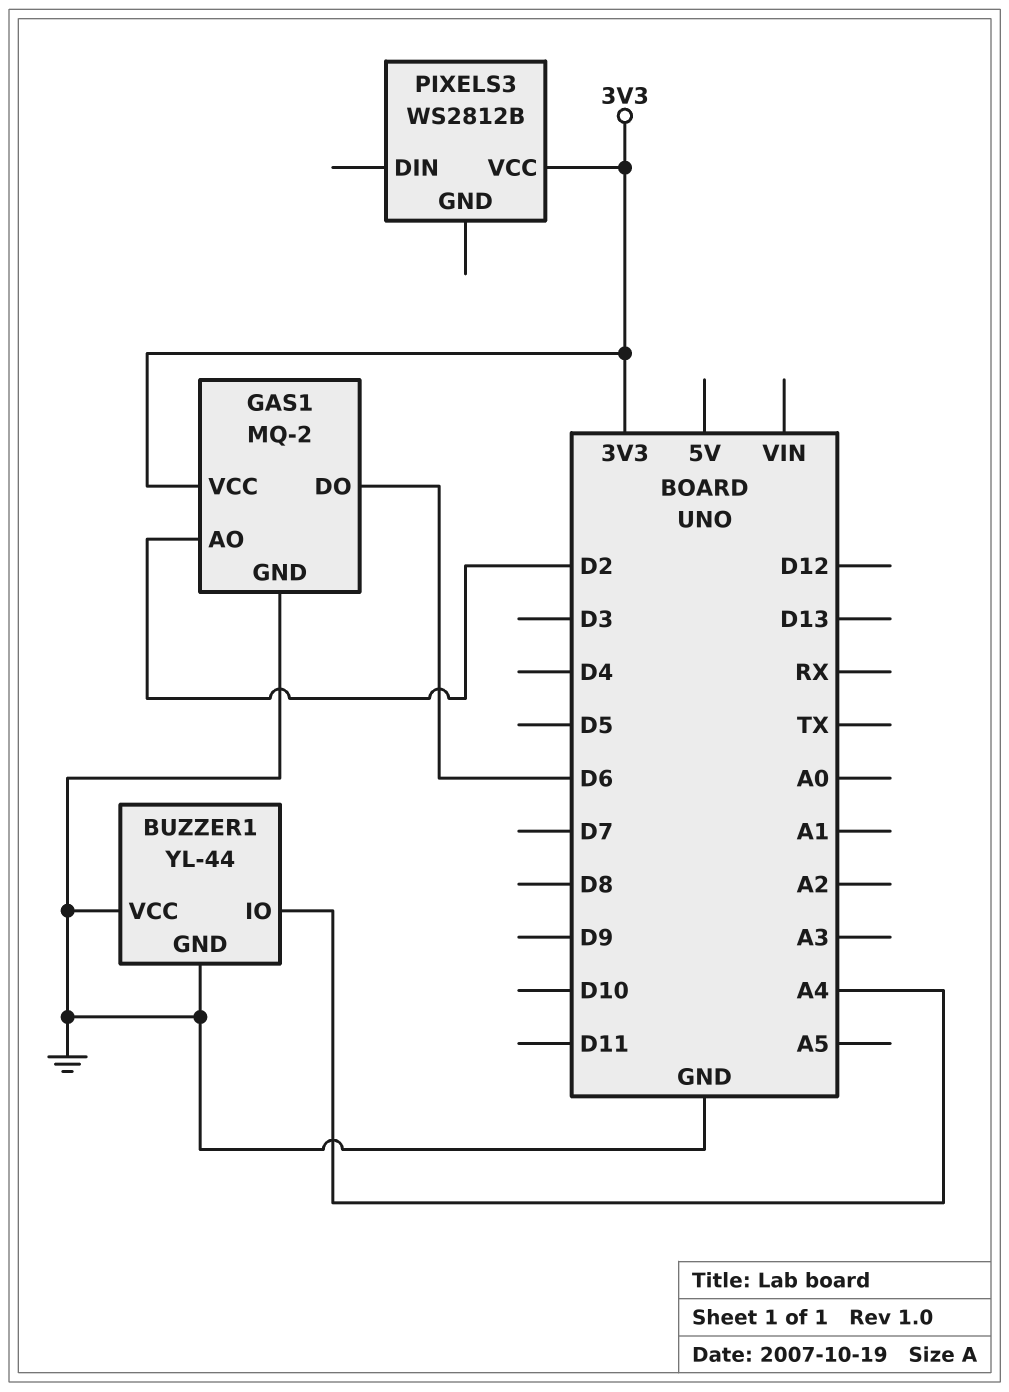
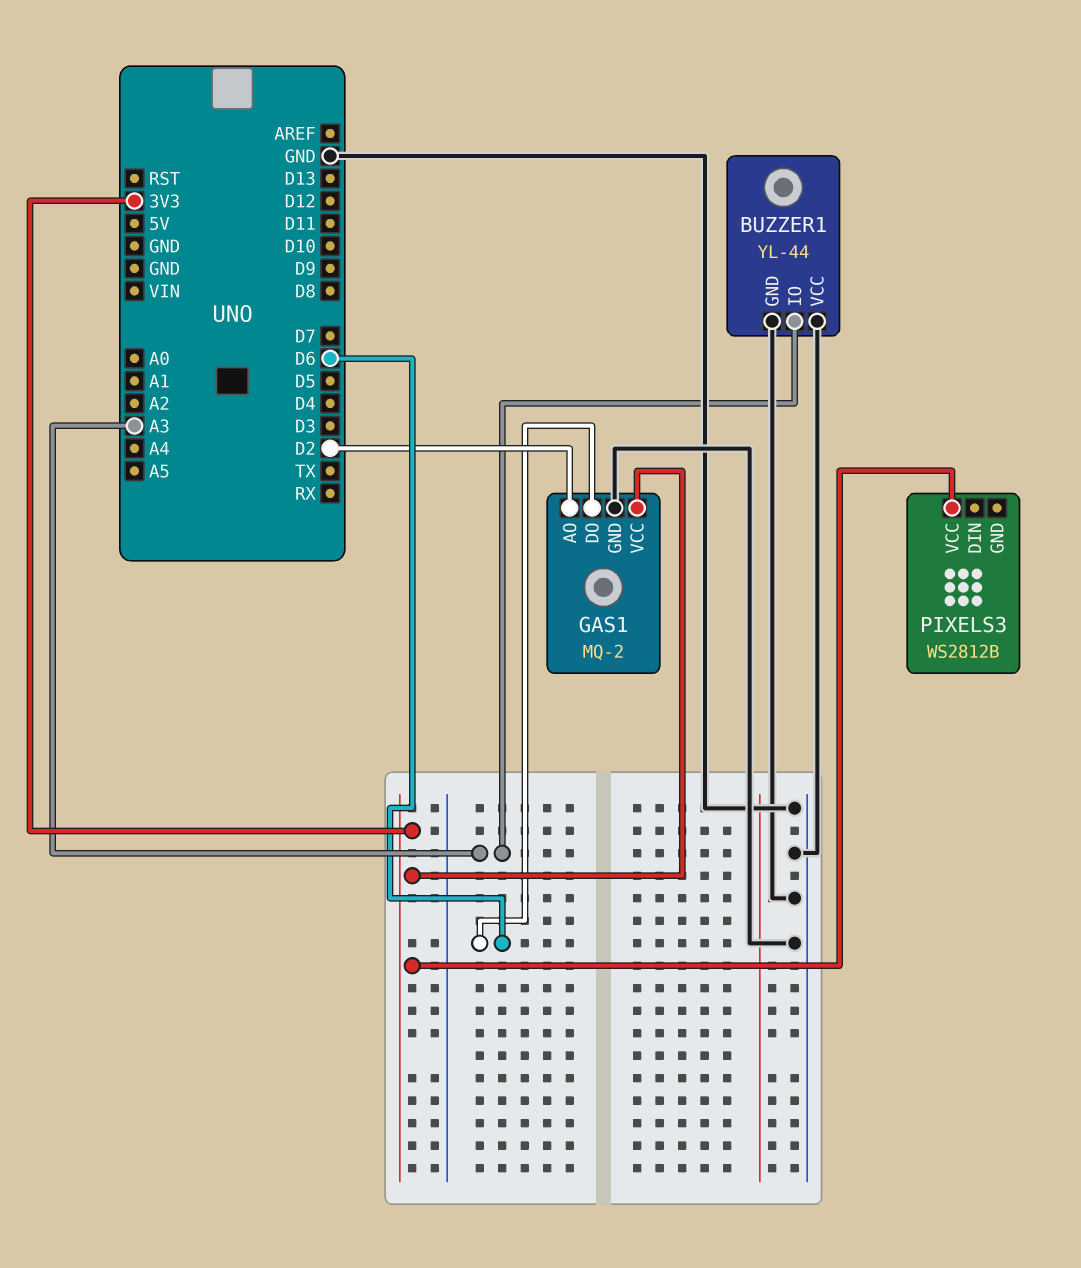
BUZZER1 pin IO: A4 -> A3

